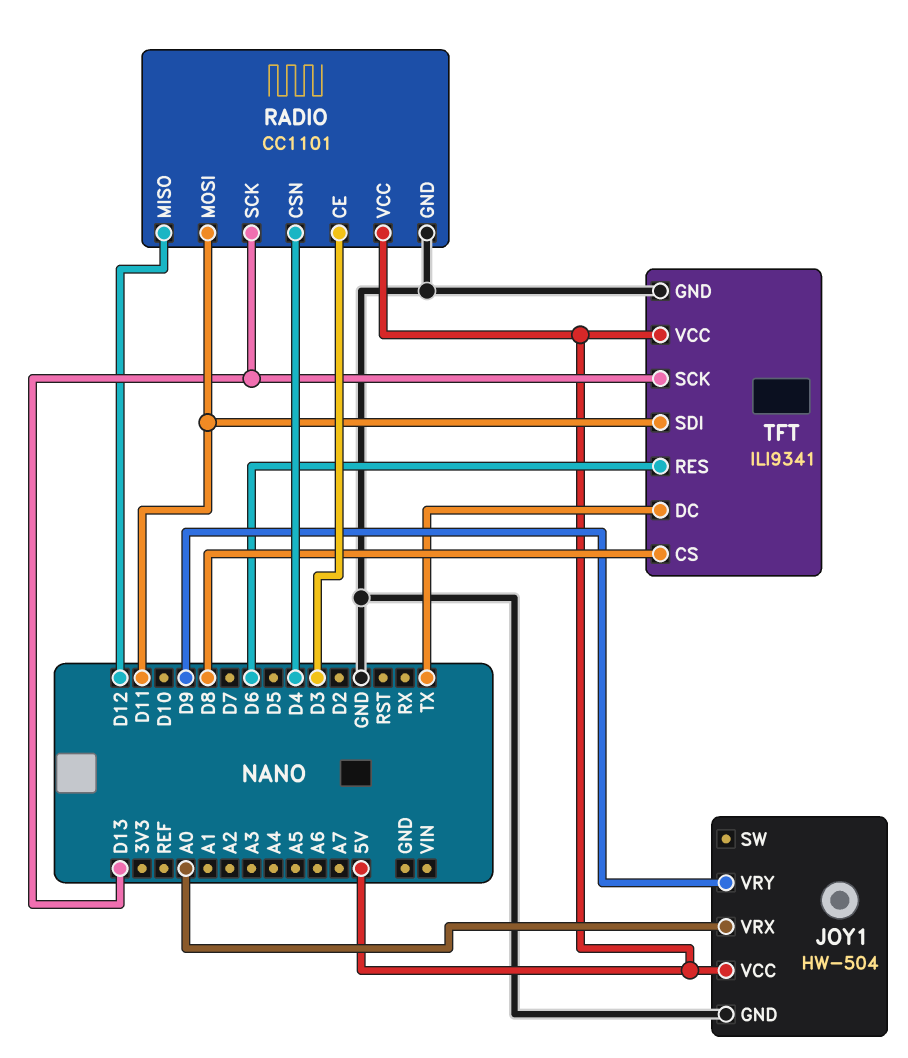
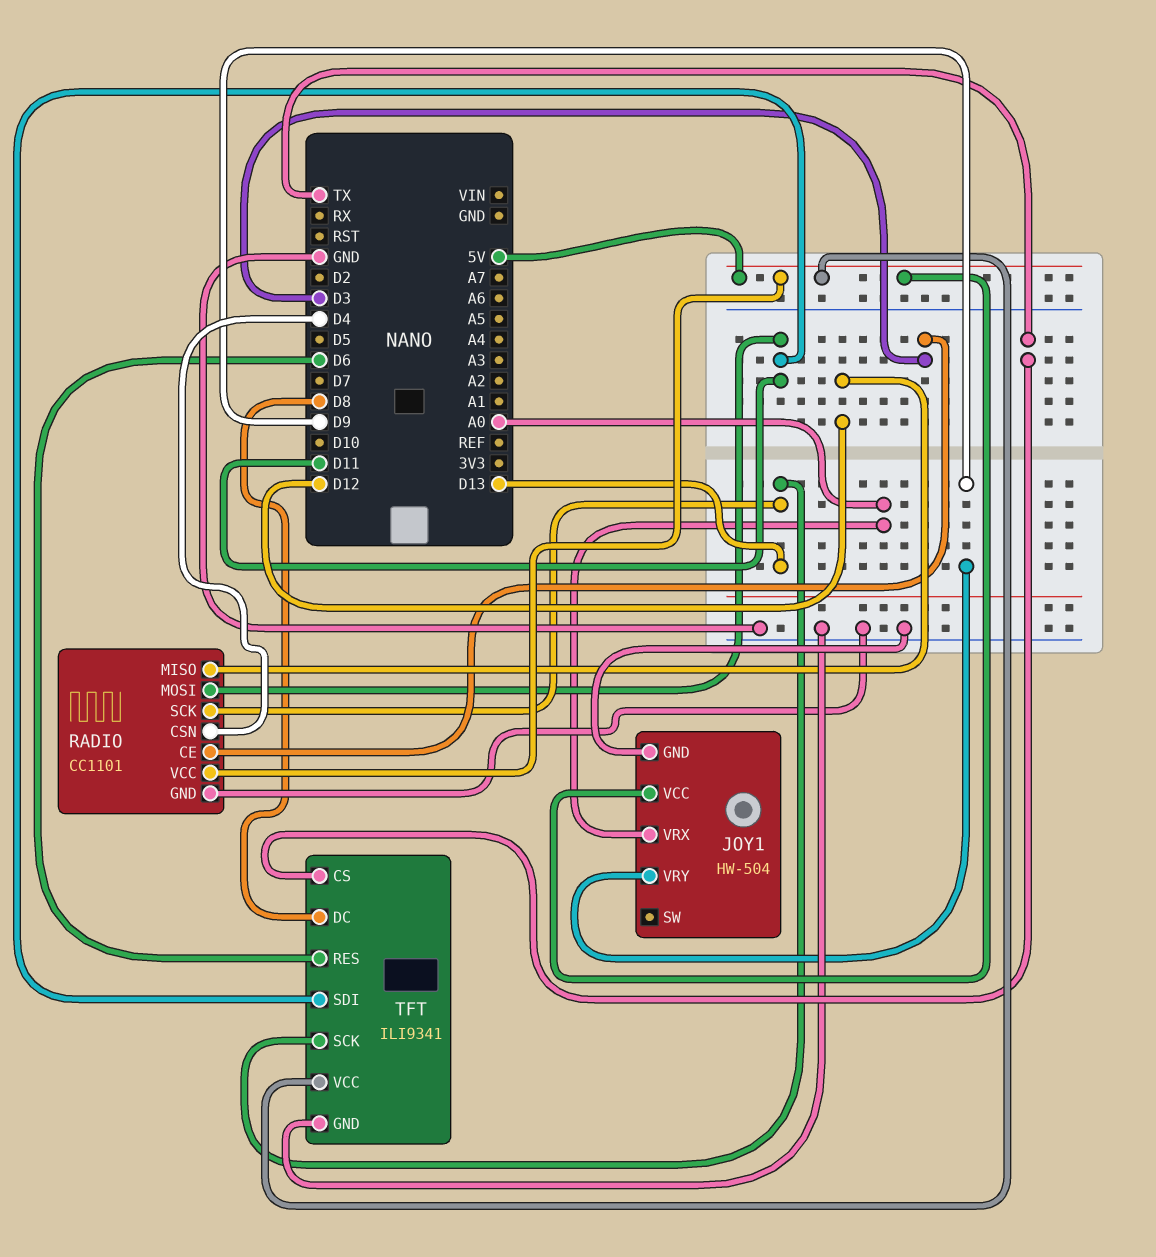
TFT pin CS: D8 -> TX
TFT pin DC: TX -> D8

